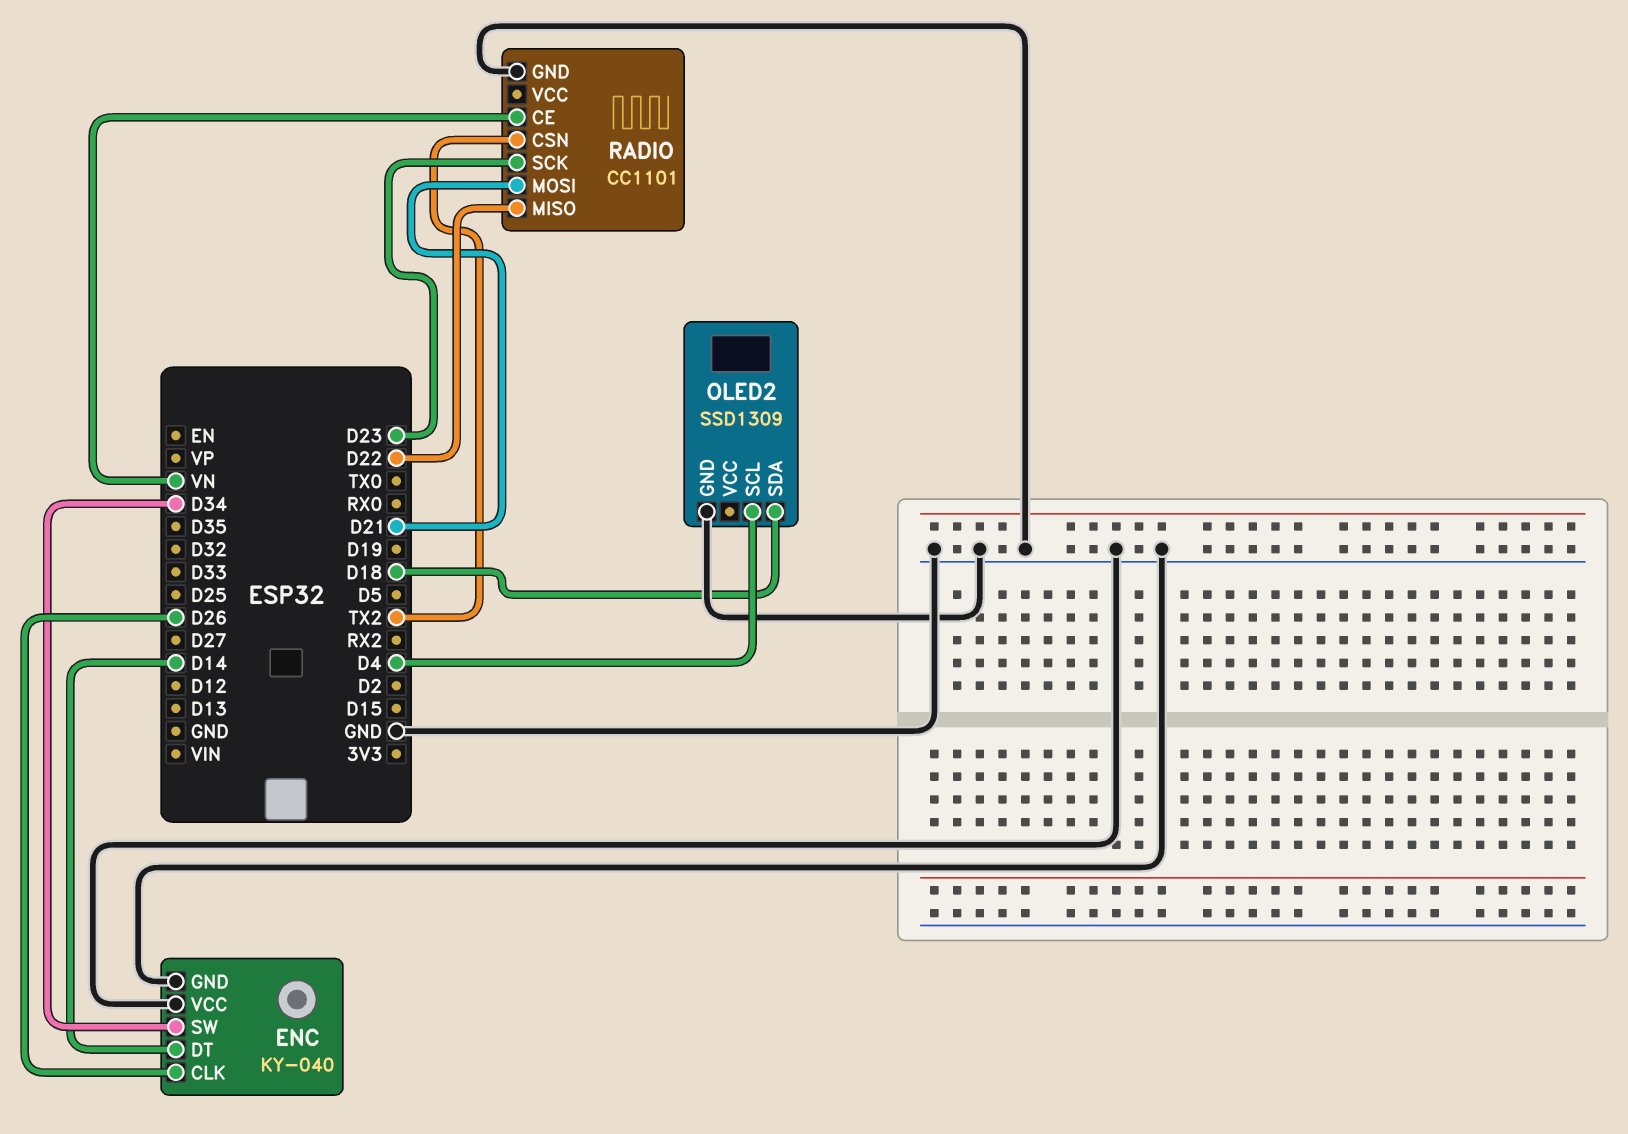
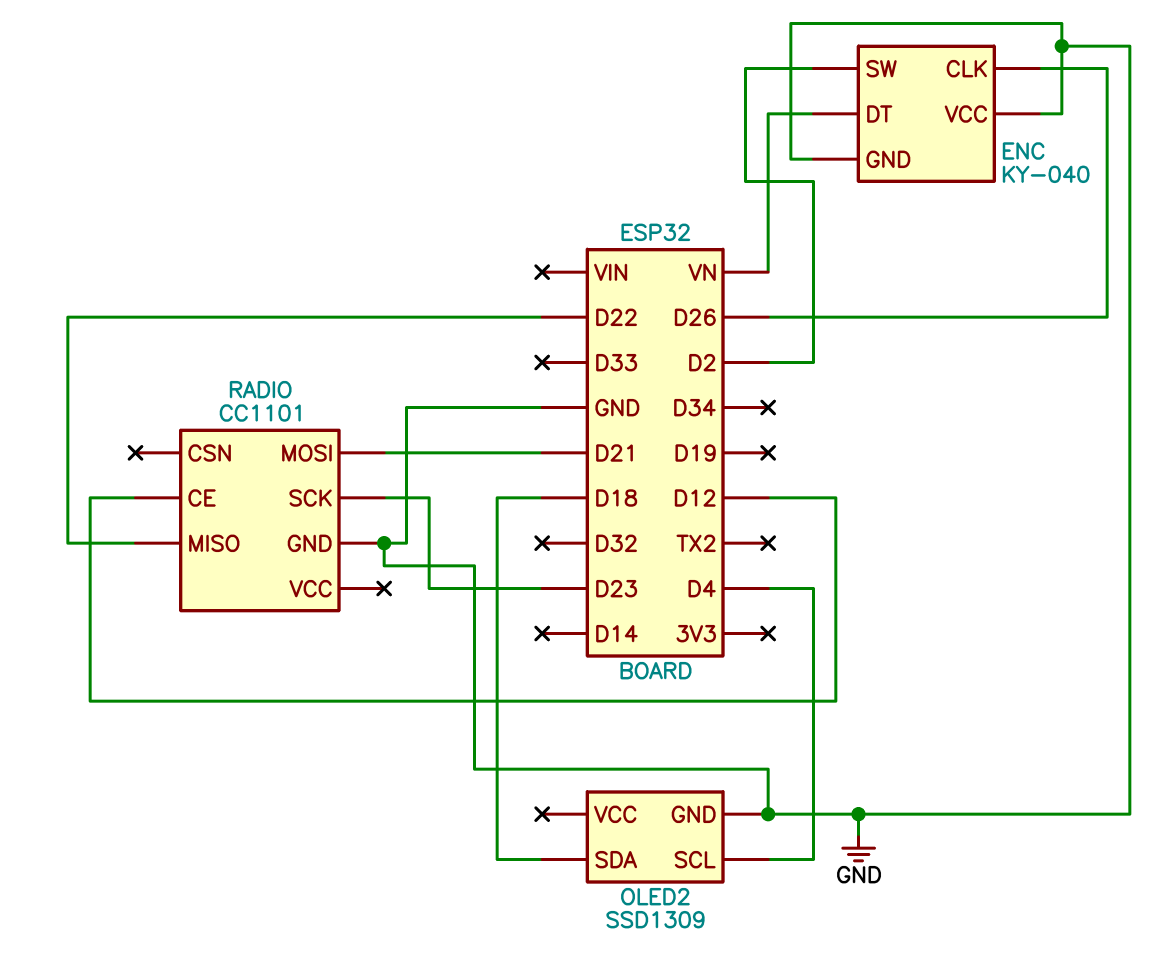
ENC pin DT: D14 -> VN
ENC pin SW: D34 -> D2
RADIO pin CE: VN -> D12
RADIO pin CSN: TX2 -> none

